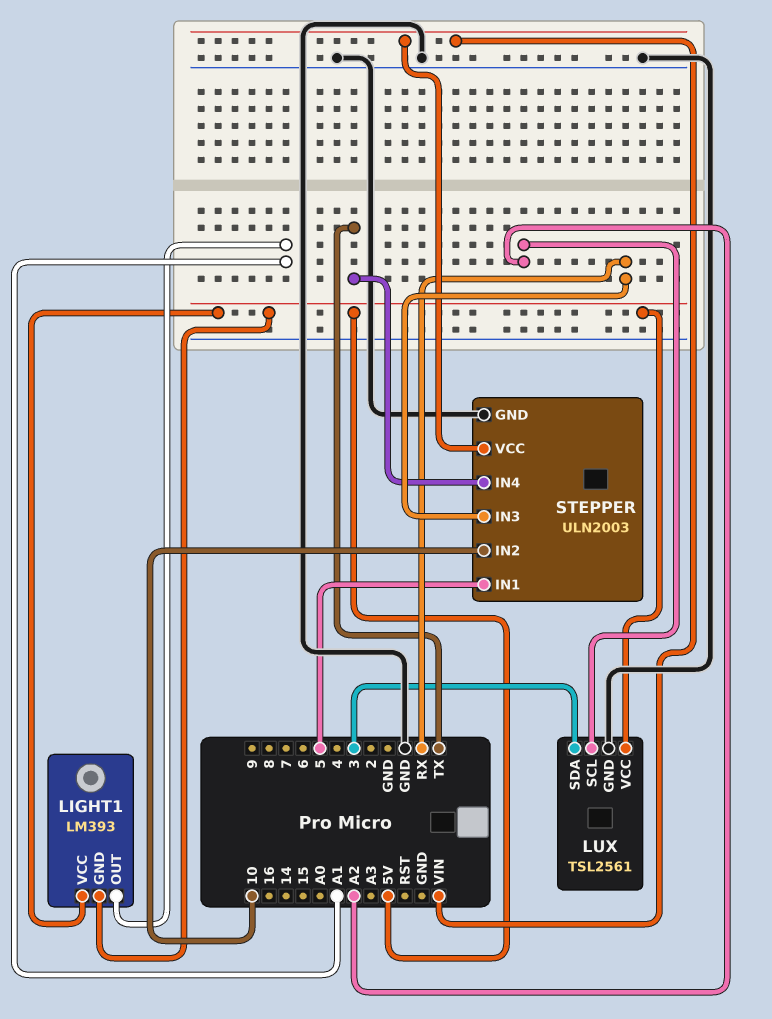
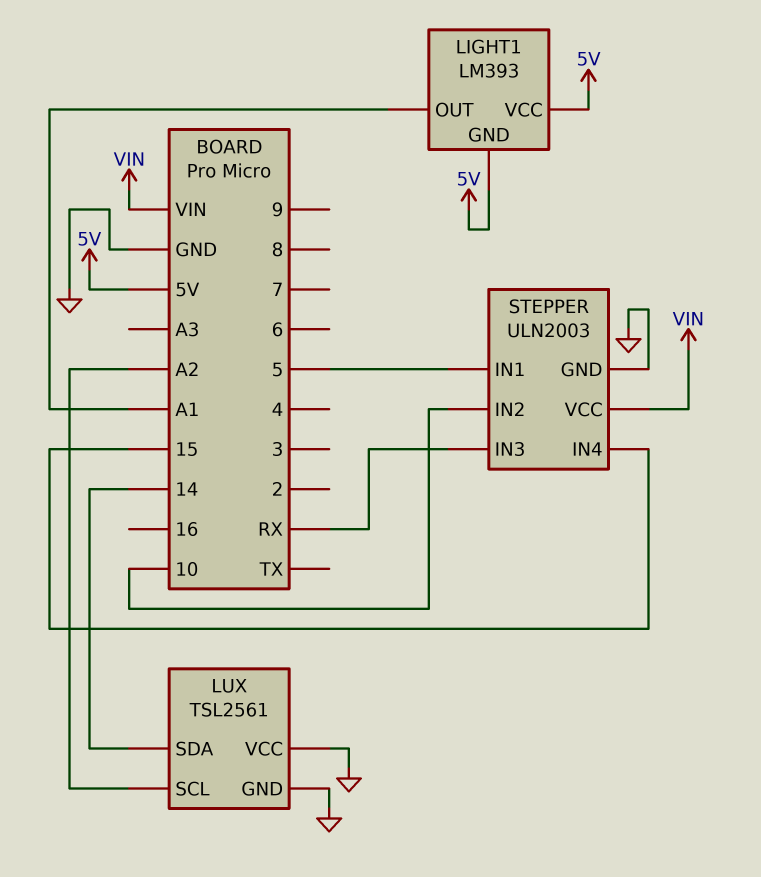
LUX pin SDA: 3 -> 14
LUX pin VCC: 5V -> GND
STEPPER pin IN4: TX -> 15

